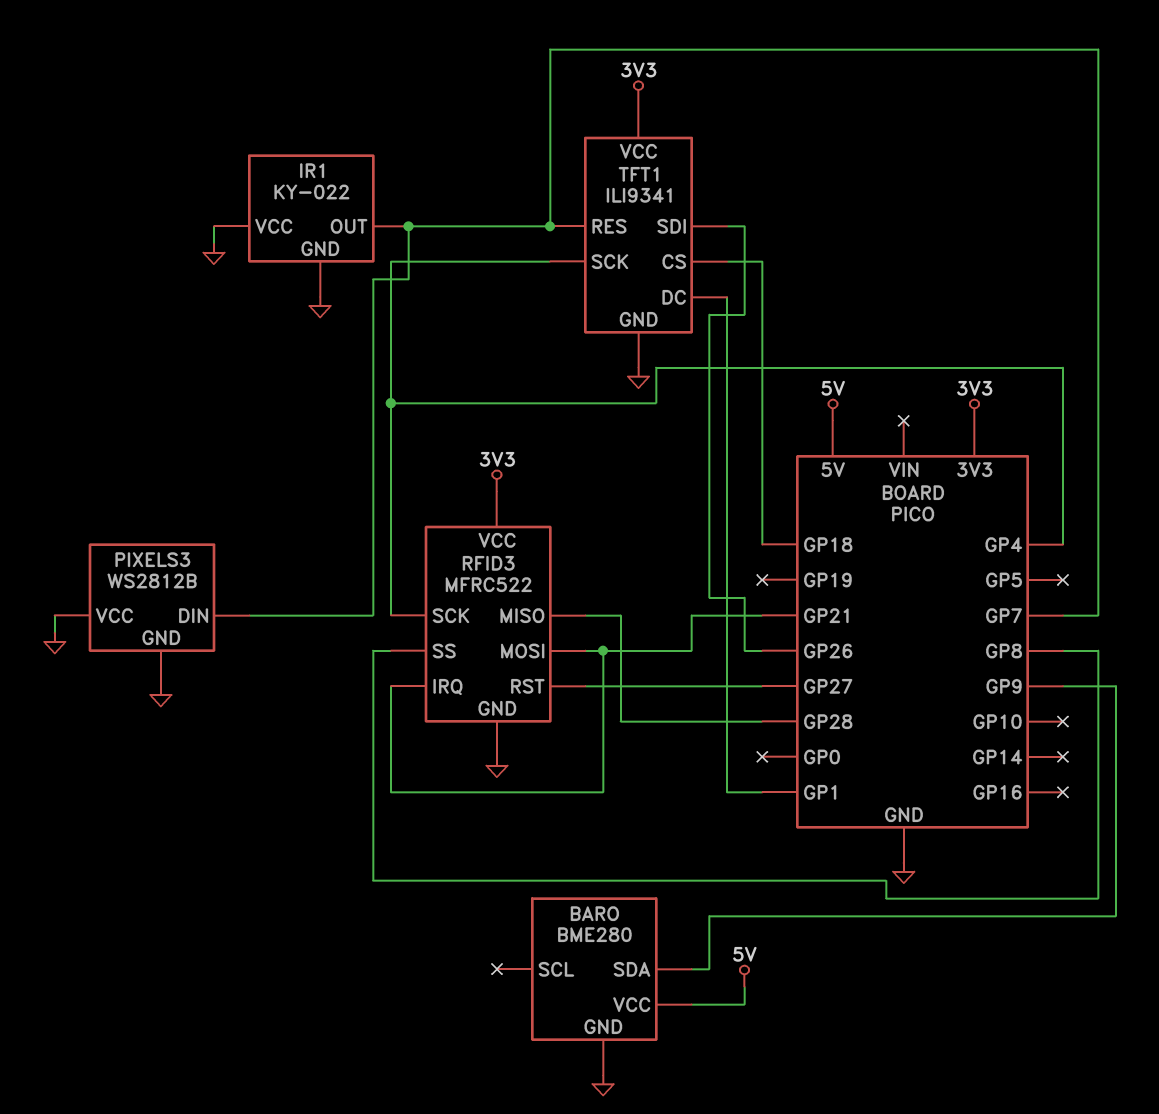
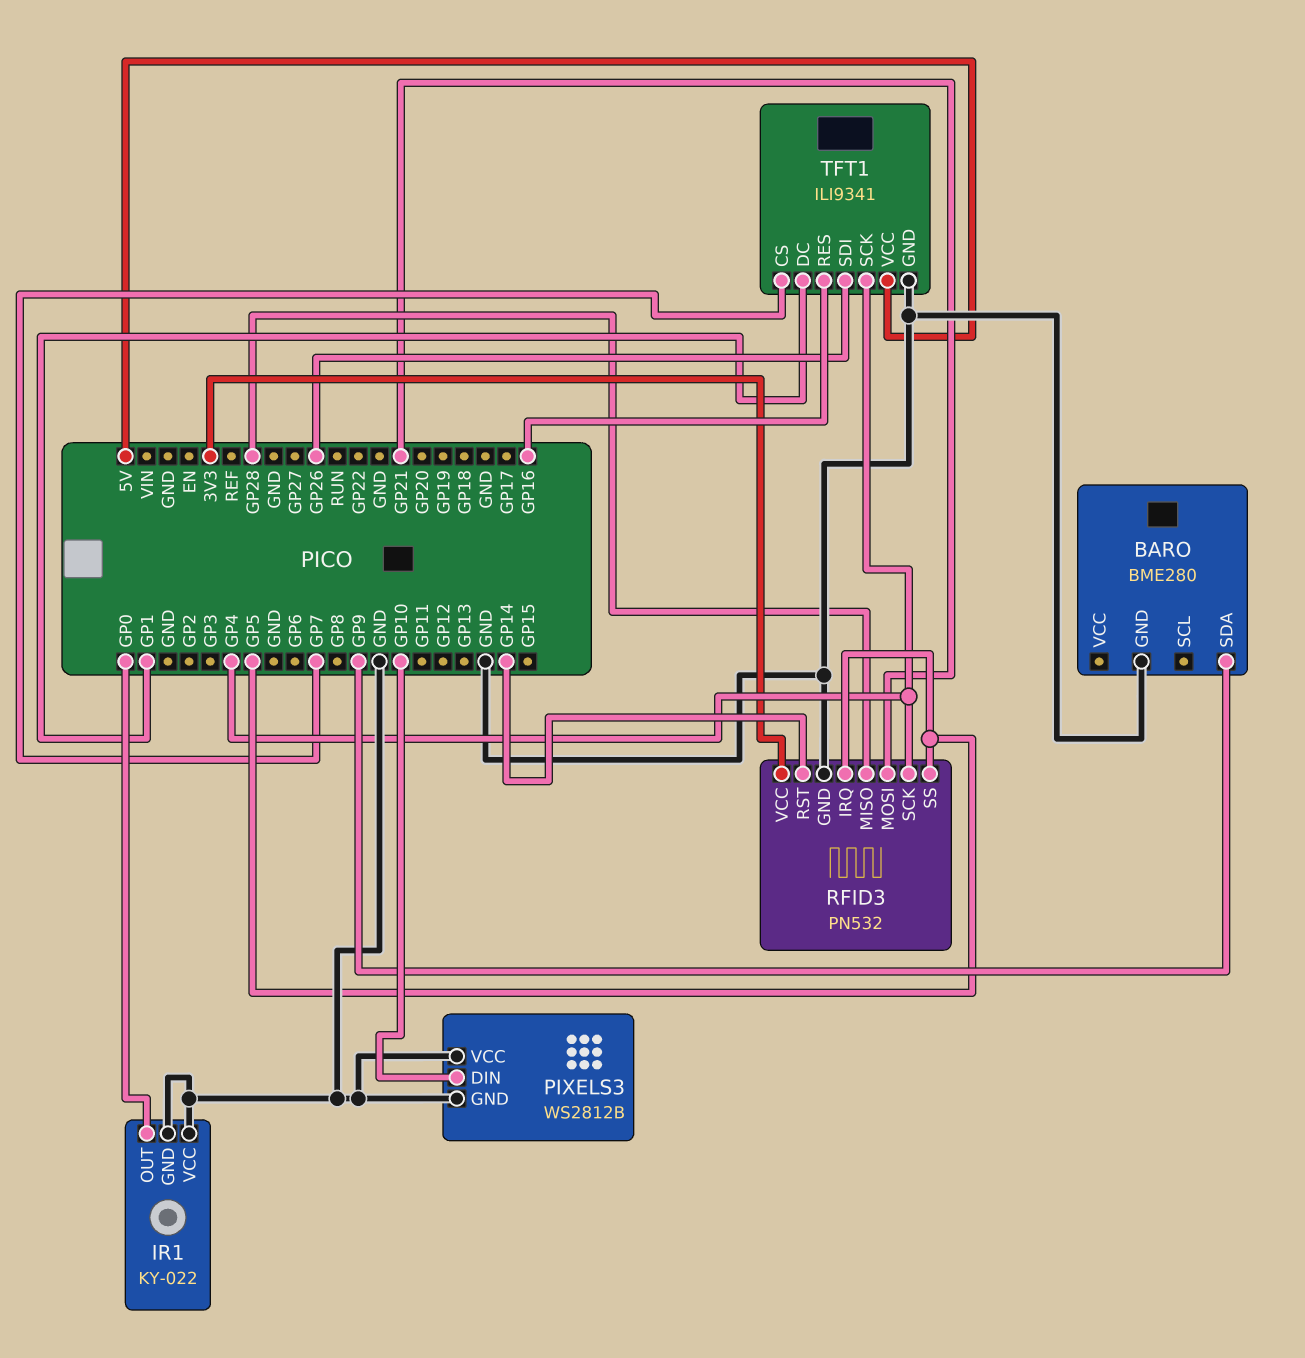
BARO pin VCC: 5V -> none
IR1 pin OUT: GP7 -> GP0
PIXELS3 pin DIN: GP7 -> GP10
RFID3: MFRC522 -> PN532
RFID3 pin IRQ: GP21 -> GP5
RFID3 pin RST: GP27 -> GP14
RFID3 pin SS: GP8 -> GP5
TFT1 pin CS: GP18 -> GP7
TFT1 pin RES: GP7 -> GP16
TFT1 pin VCC: 3V3 -> 5V

